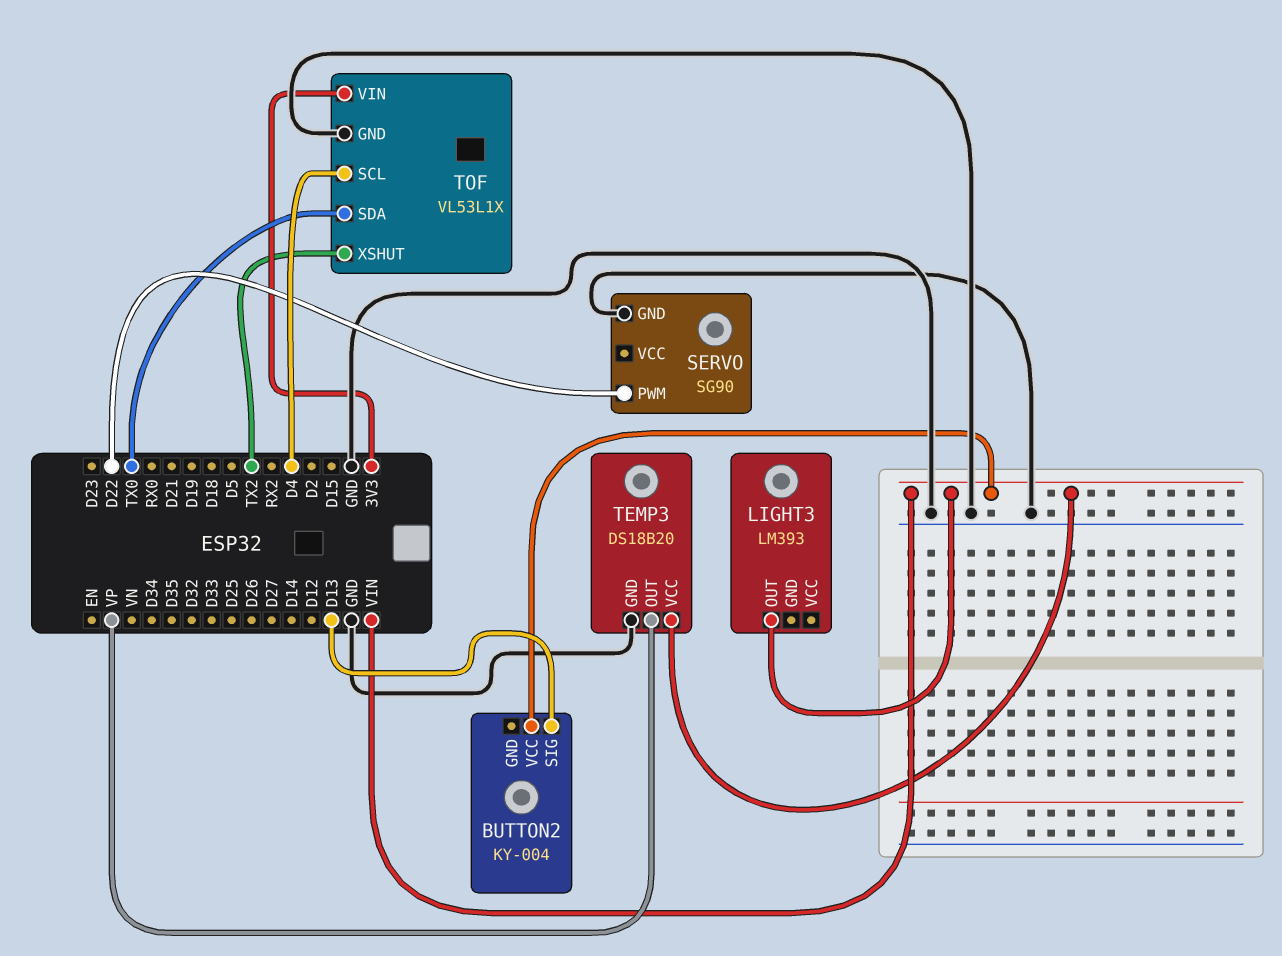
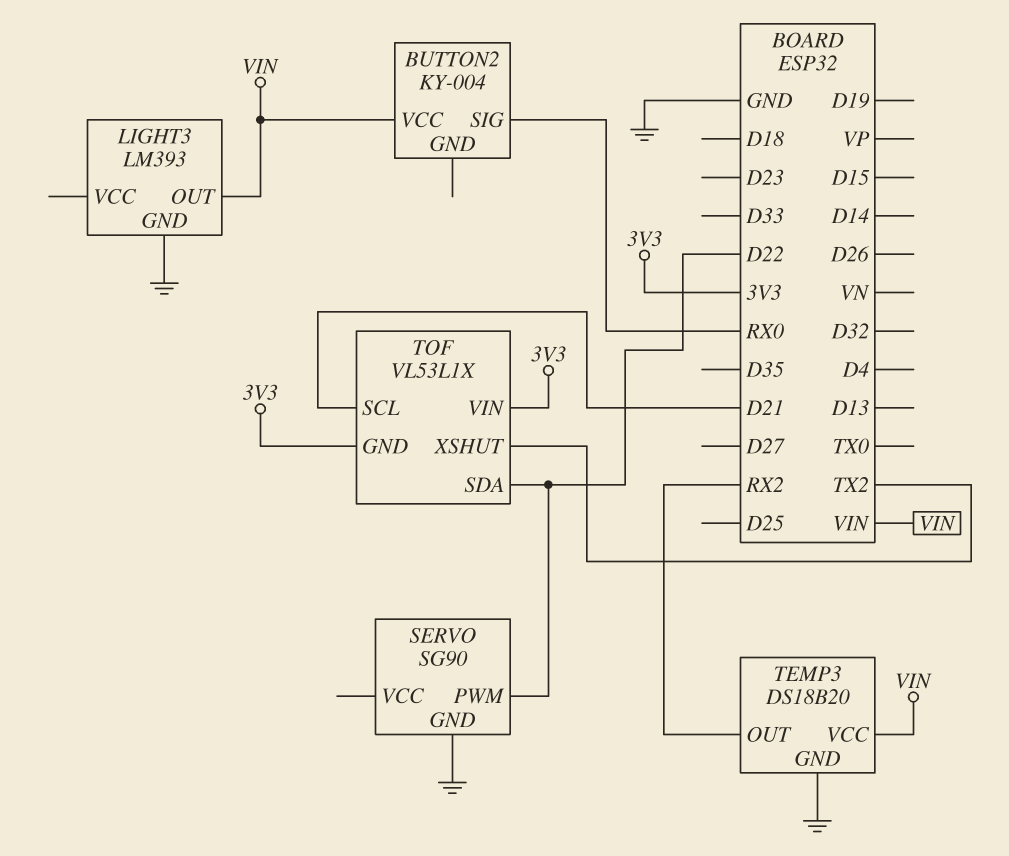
BUTTON2 pin SIG: D13 -> RX0
LIGHT3 pin GND: none -> GND
TEMP3 pin OUT: VP -> RX2
TOF pin GND: GND -> 3V3
TOF pin SCL: D4 -> D21
TOF pin SDA: TX0 -> D22

